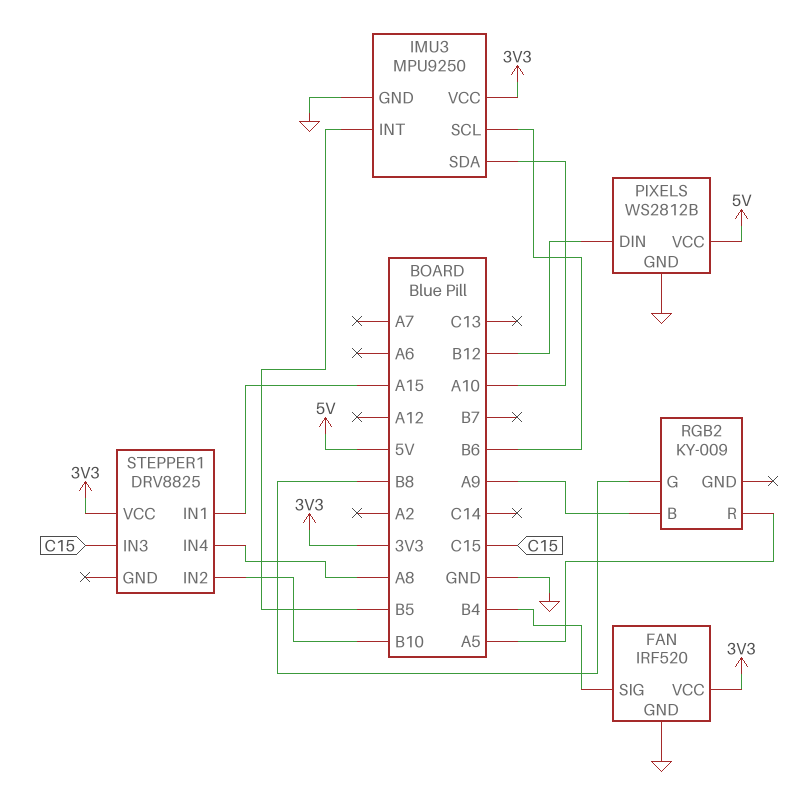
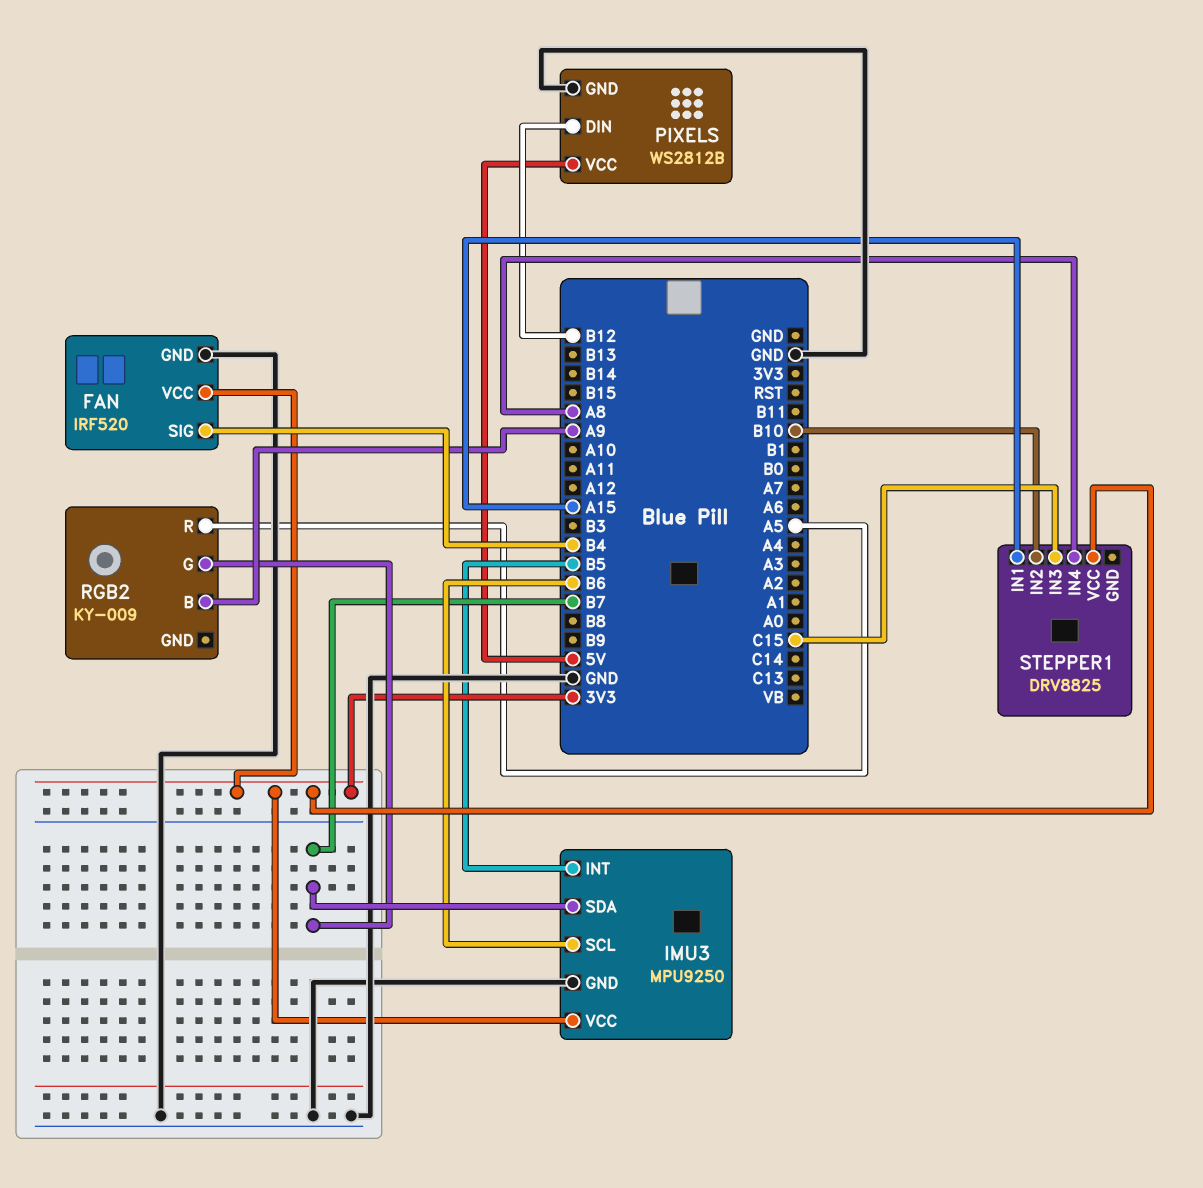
IMU3 pin SDA: A10 -> B7
RGB2 pin G: B8 -> B7

